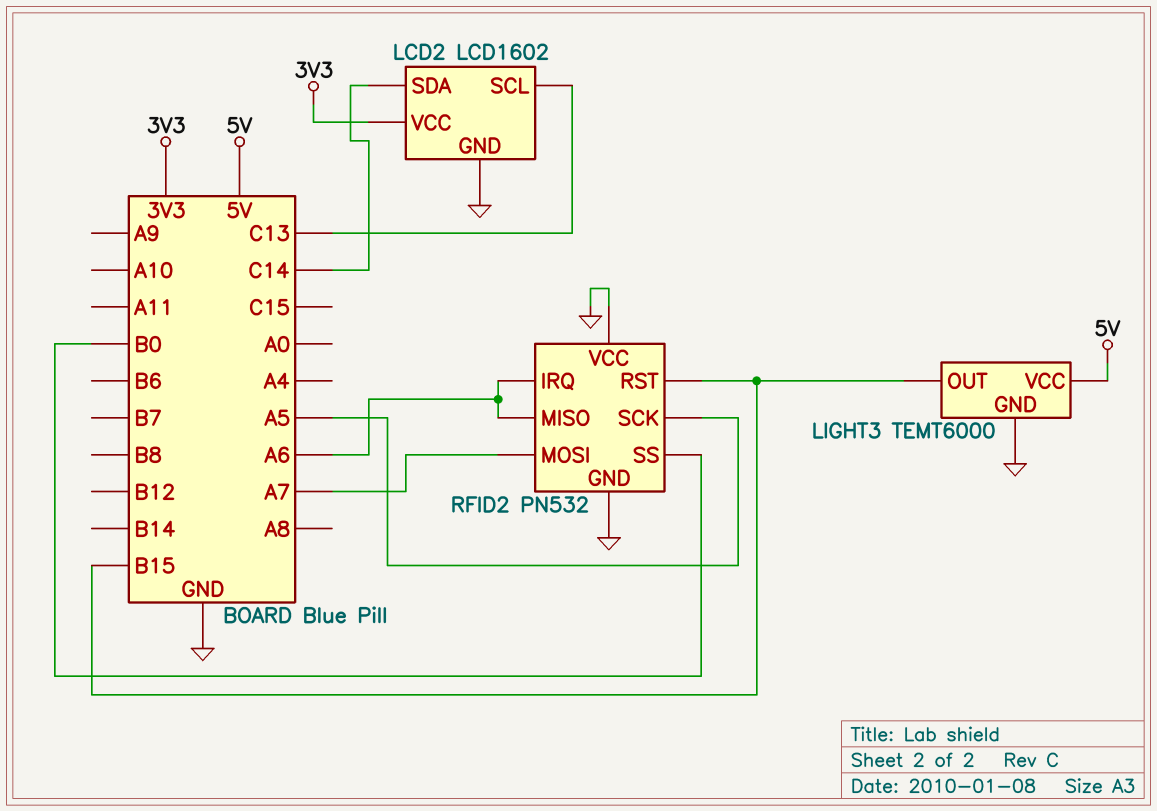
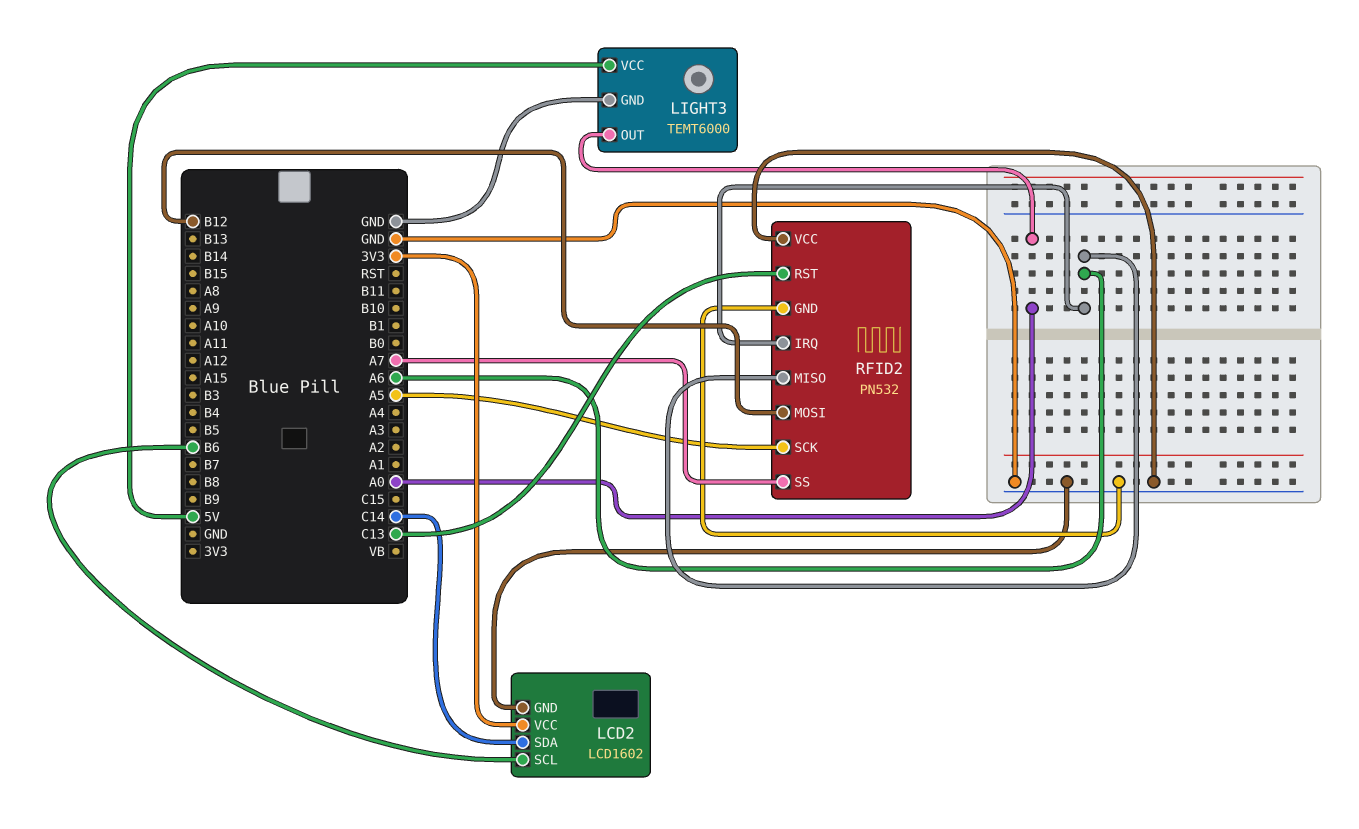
LCD2 pin SCL: C13 -> B6
LIGHT3 pin OUT: B15 -> A0
RFID2 pin MOSI: A7 -> B12
RFID2 pin RST: B15 -> C13
RFID2 pin SS: B0 -> A7

